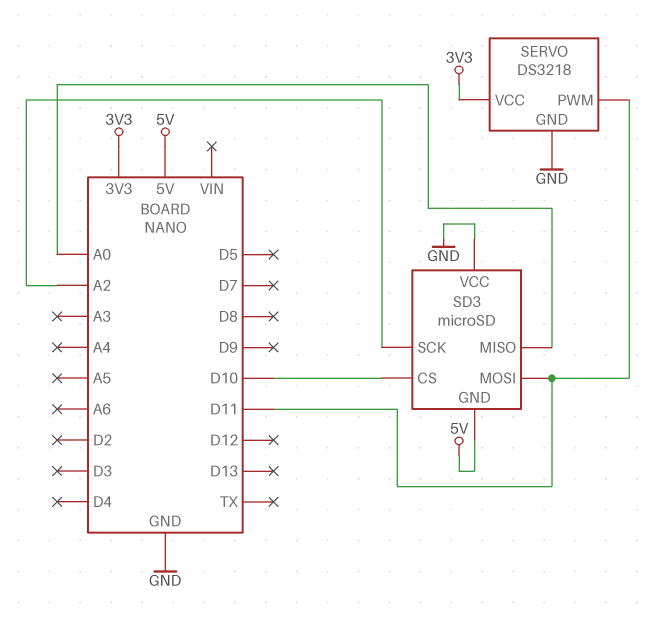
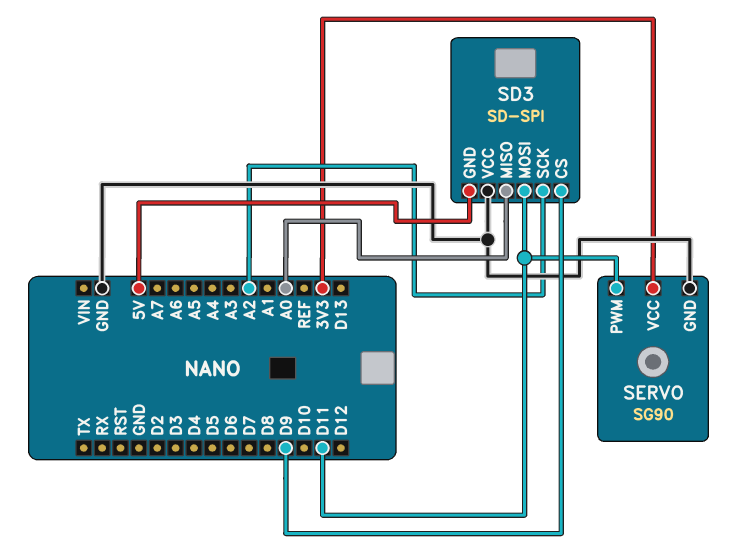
SD3: microSD -> SD-SPI
SD3 pin CS: D10 -> D9
SERVO: DS3218 -> SG90

